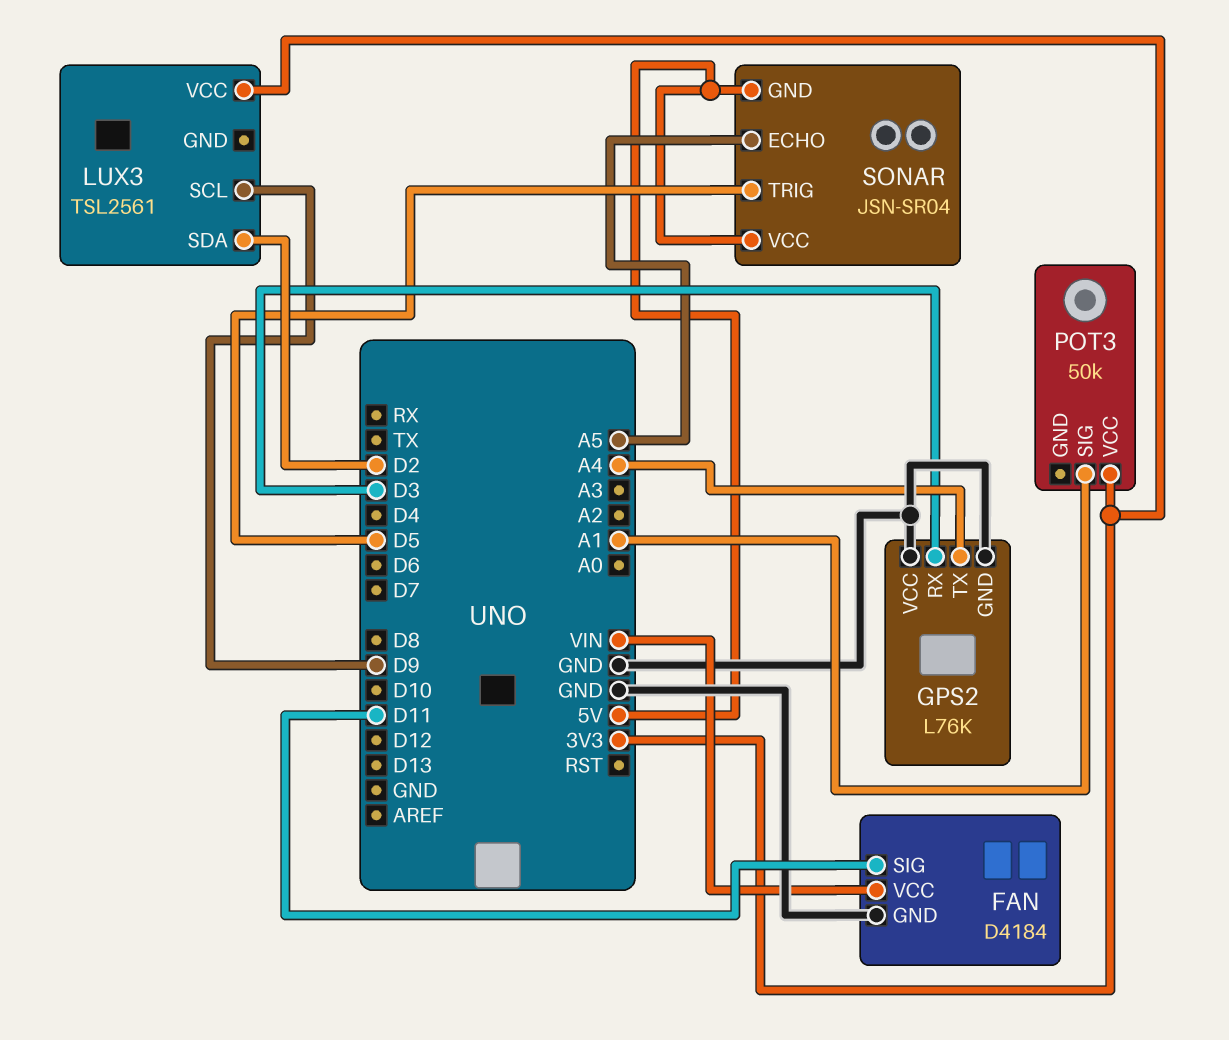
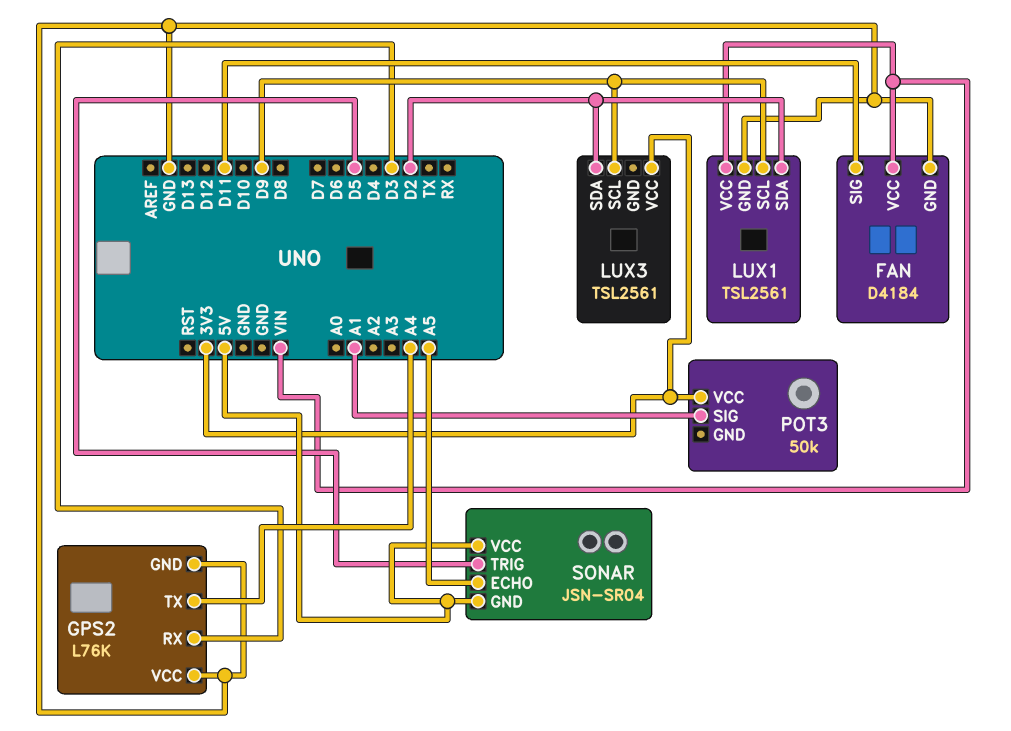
LUX1: none -> TSL2561
LUX1 pin GND: none -> GND
LUX1 pin SCL: none -> D9
LUX1 pin SDA: none -> D2
LUX1 pin VCC: none -> VIN

